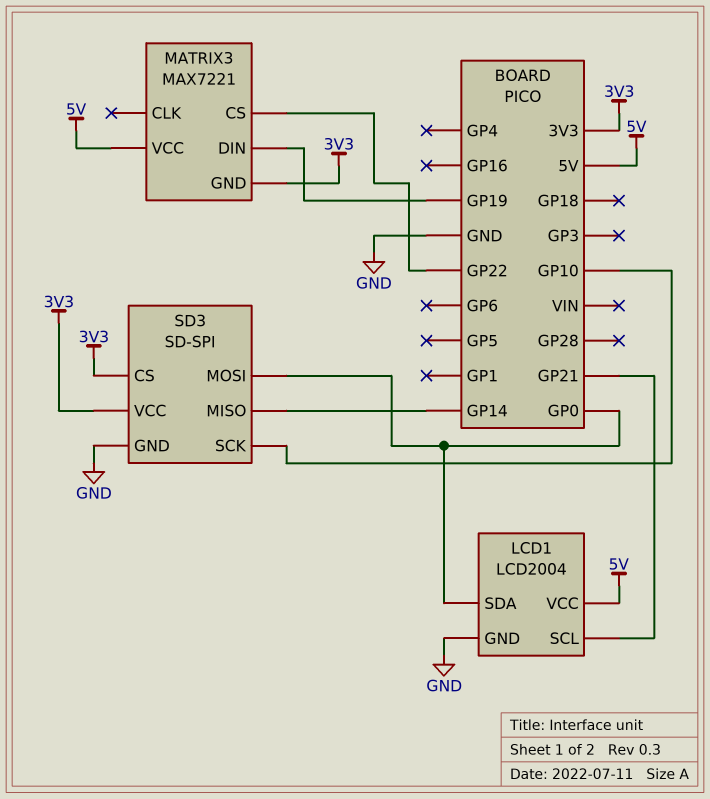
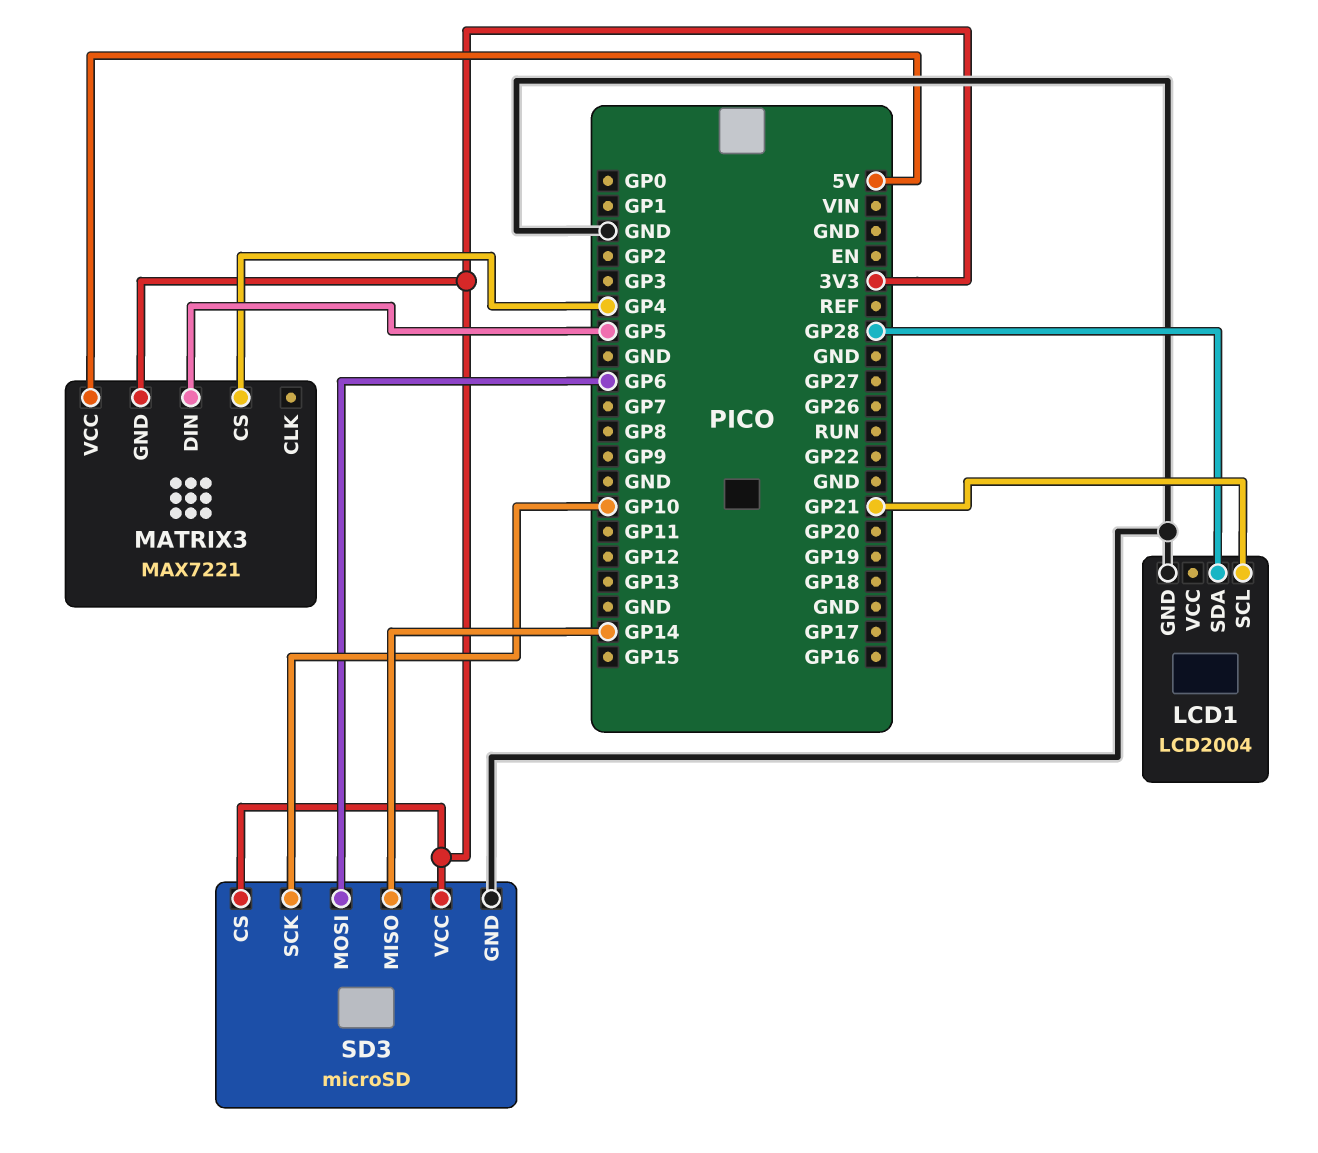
LCD1 pin SDA: GP0 -> GP28
LCD1 pin VCC: 5V -> none
MATRIX3 pin CS: GP22 -> GP4
MATRIX3 pin DIN: GP19 -> GP5
SD3: SD-SPI -> microSD
SD3 pin MOSI: GP0 -> GP6

